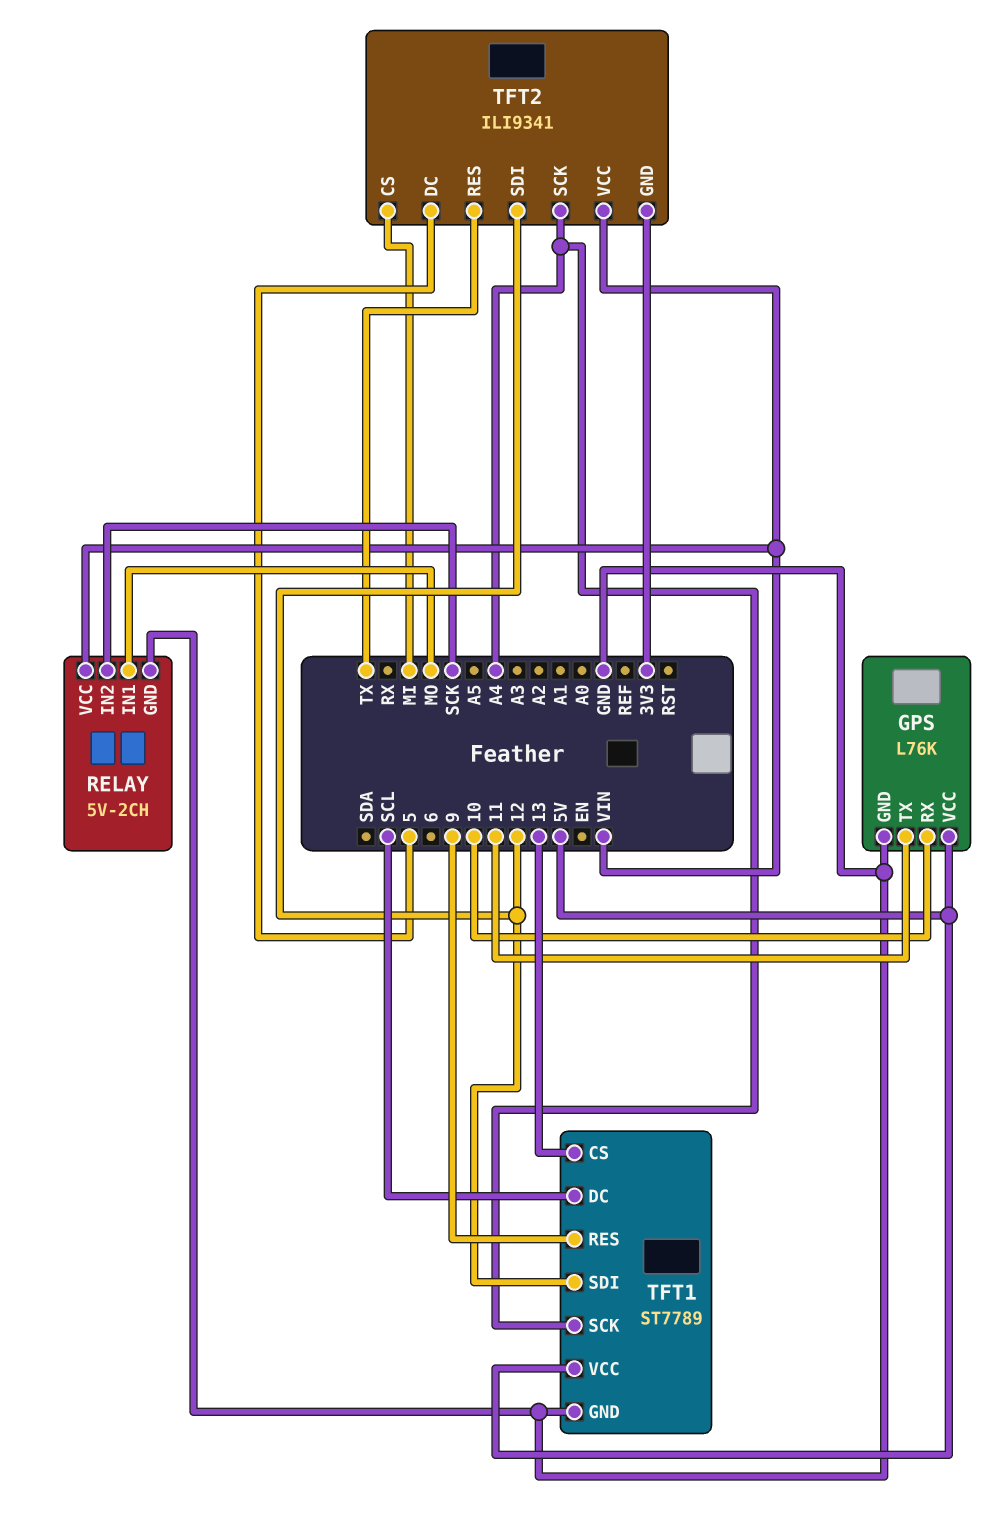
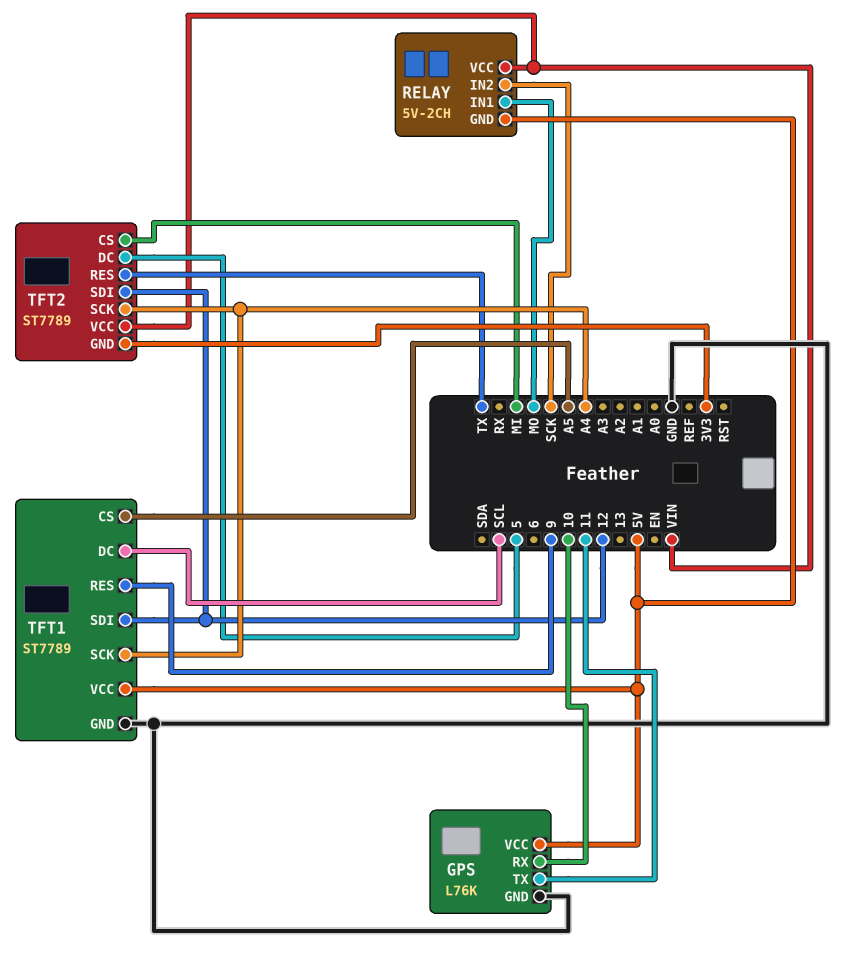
RELAY pin GND: GND -> 5V
TFT1 pin CS: 13 -> A5
TFT2: ILI9341 -> ST7789

